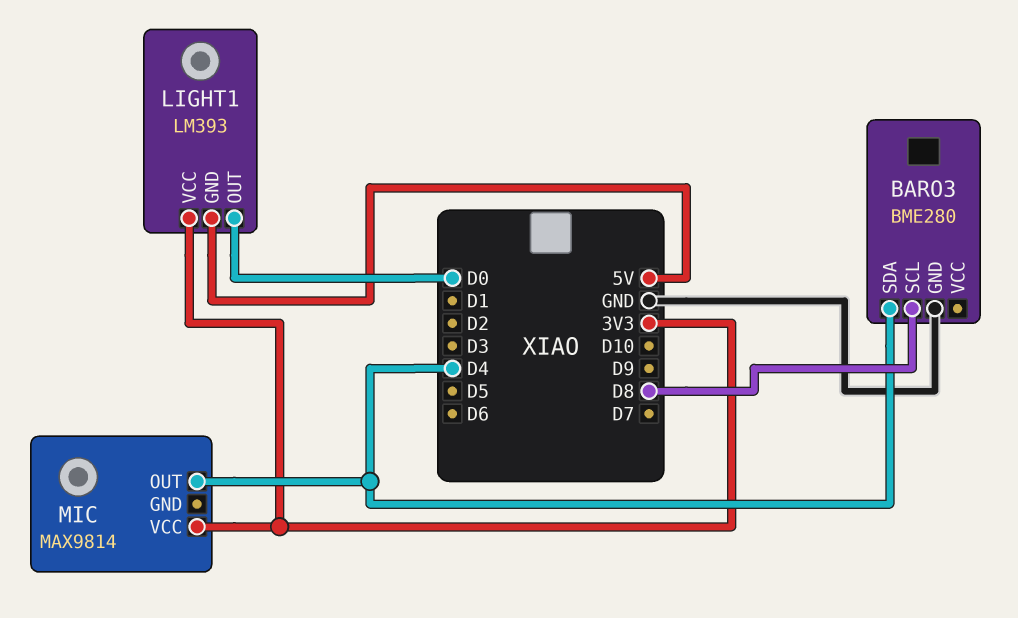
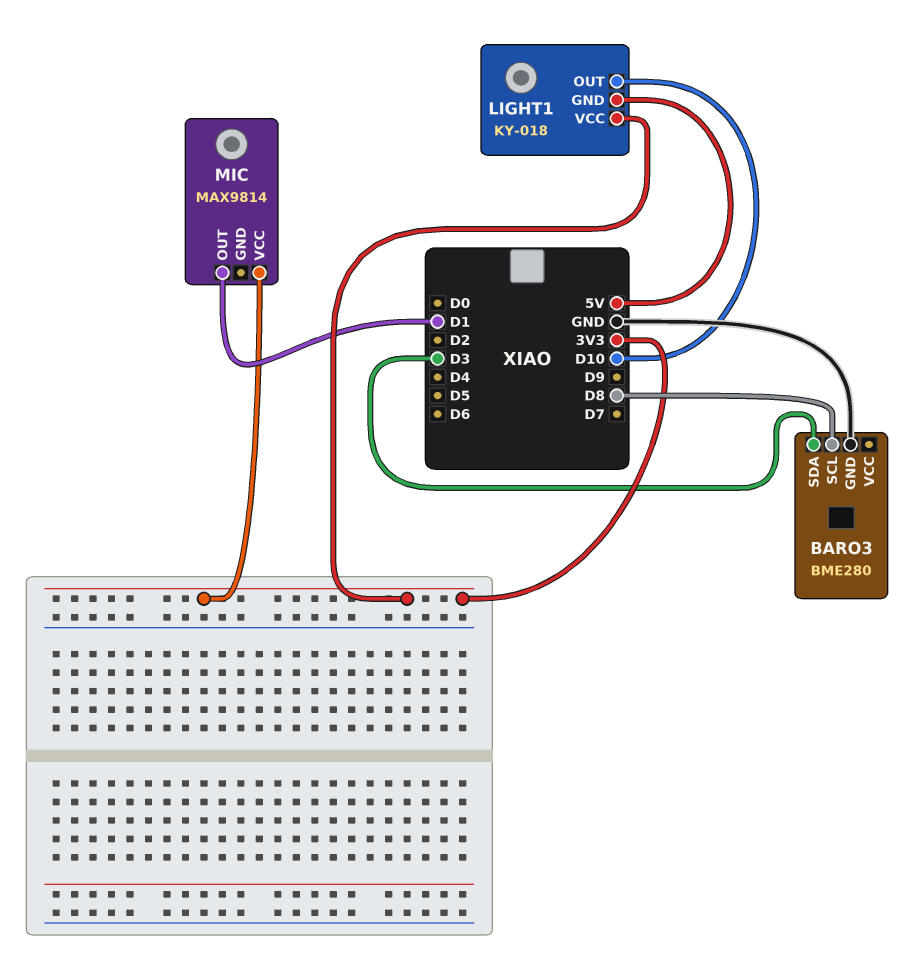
BARO3 pin SDA: D4 -> D3
LIGHT1: LM393 -> KY-018
LIGHT1 pin OUT: D0 -> D10
MIC pin OUT: D4 -> D1

